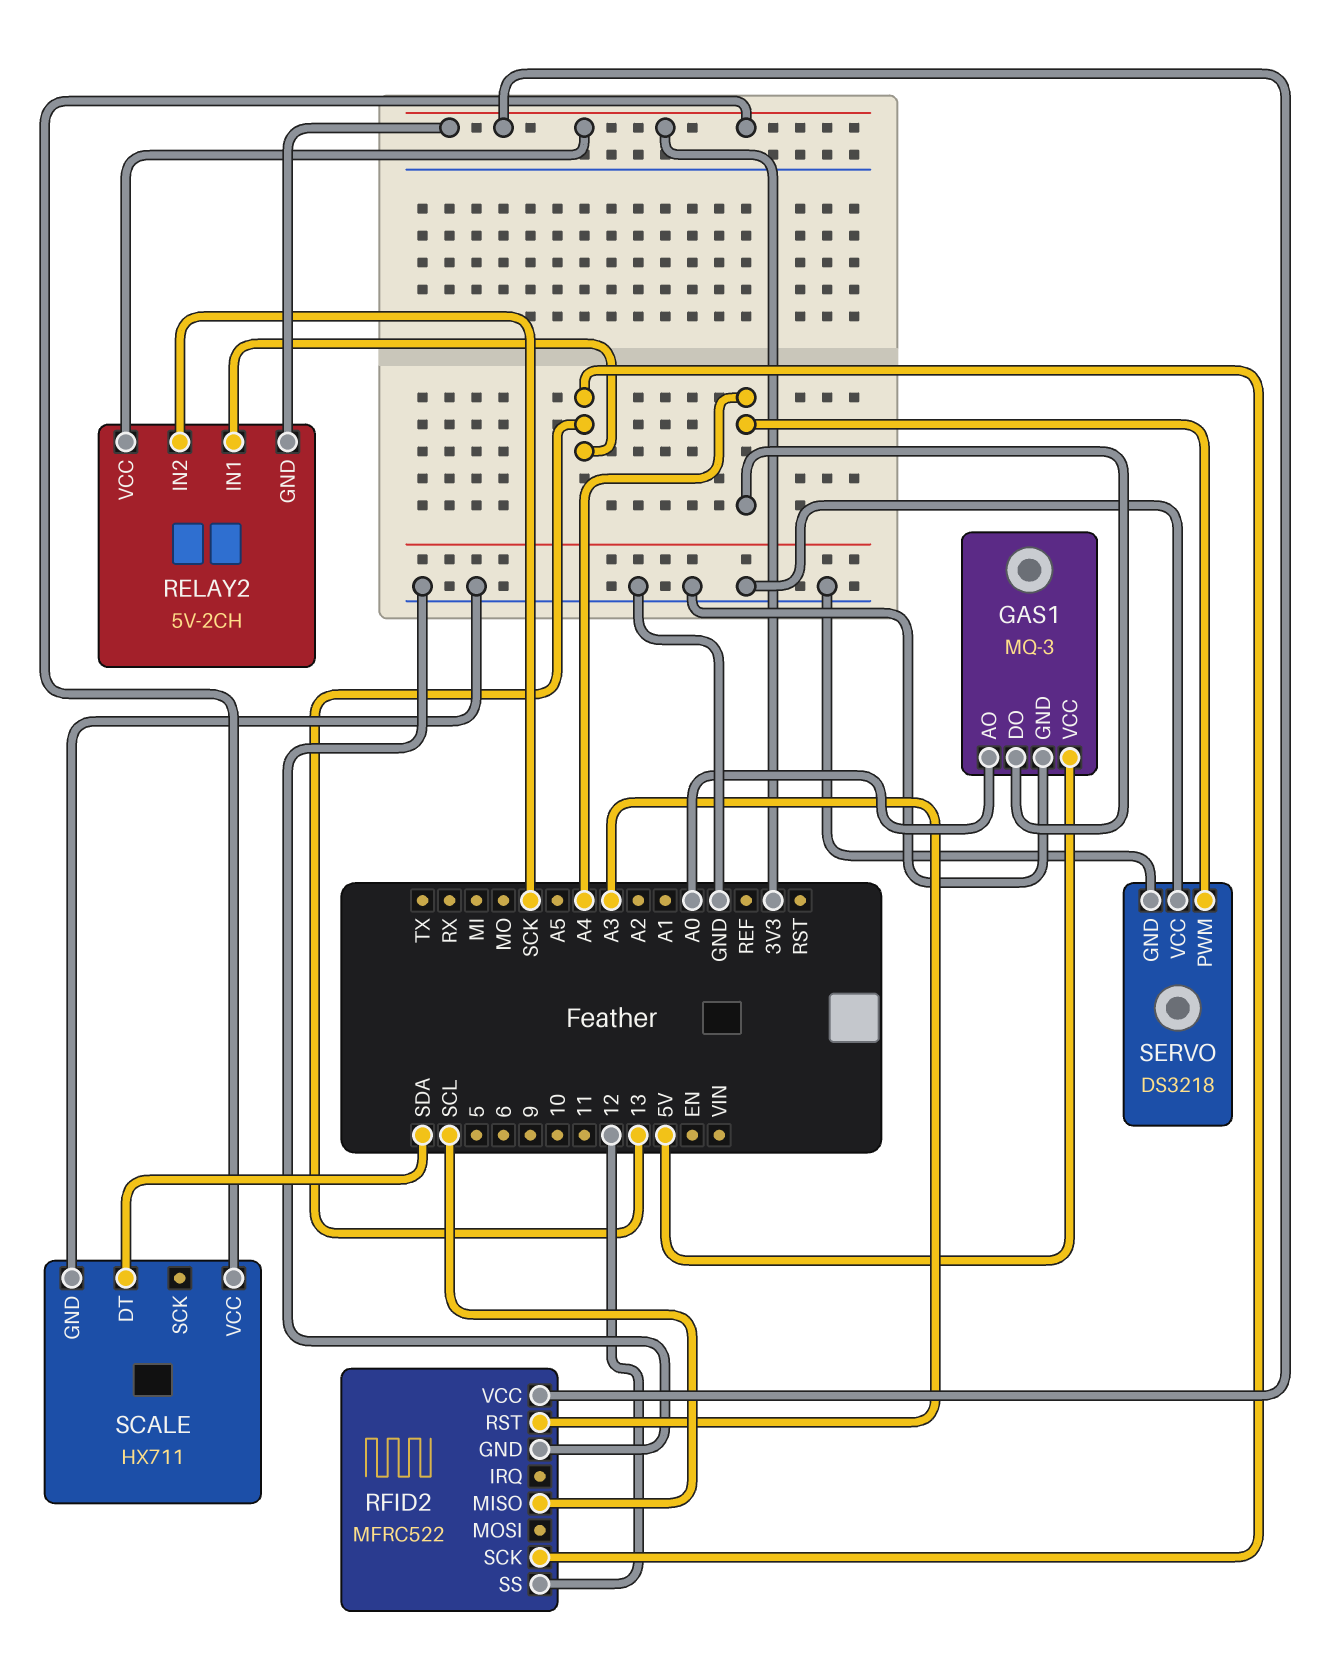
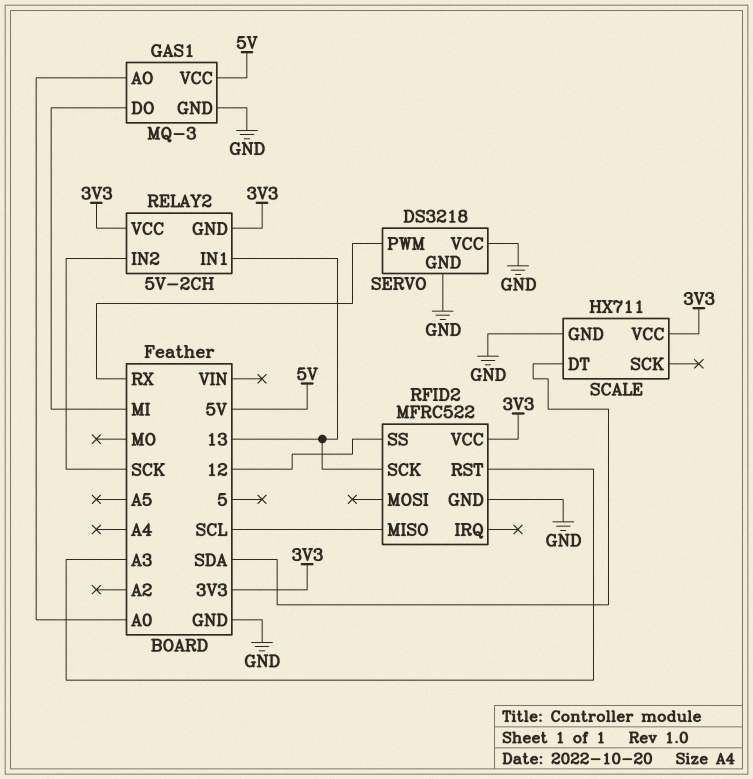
GAS1 pin DO: A4 -> MI
SERVO pin PWM: A4 -> RX

